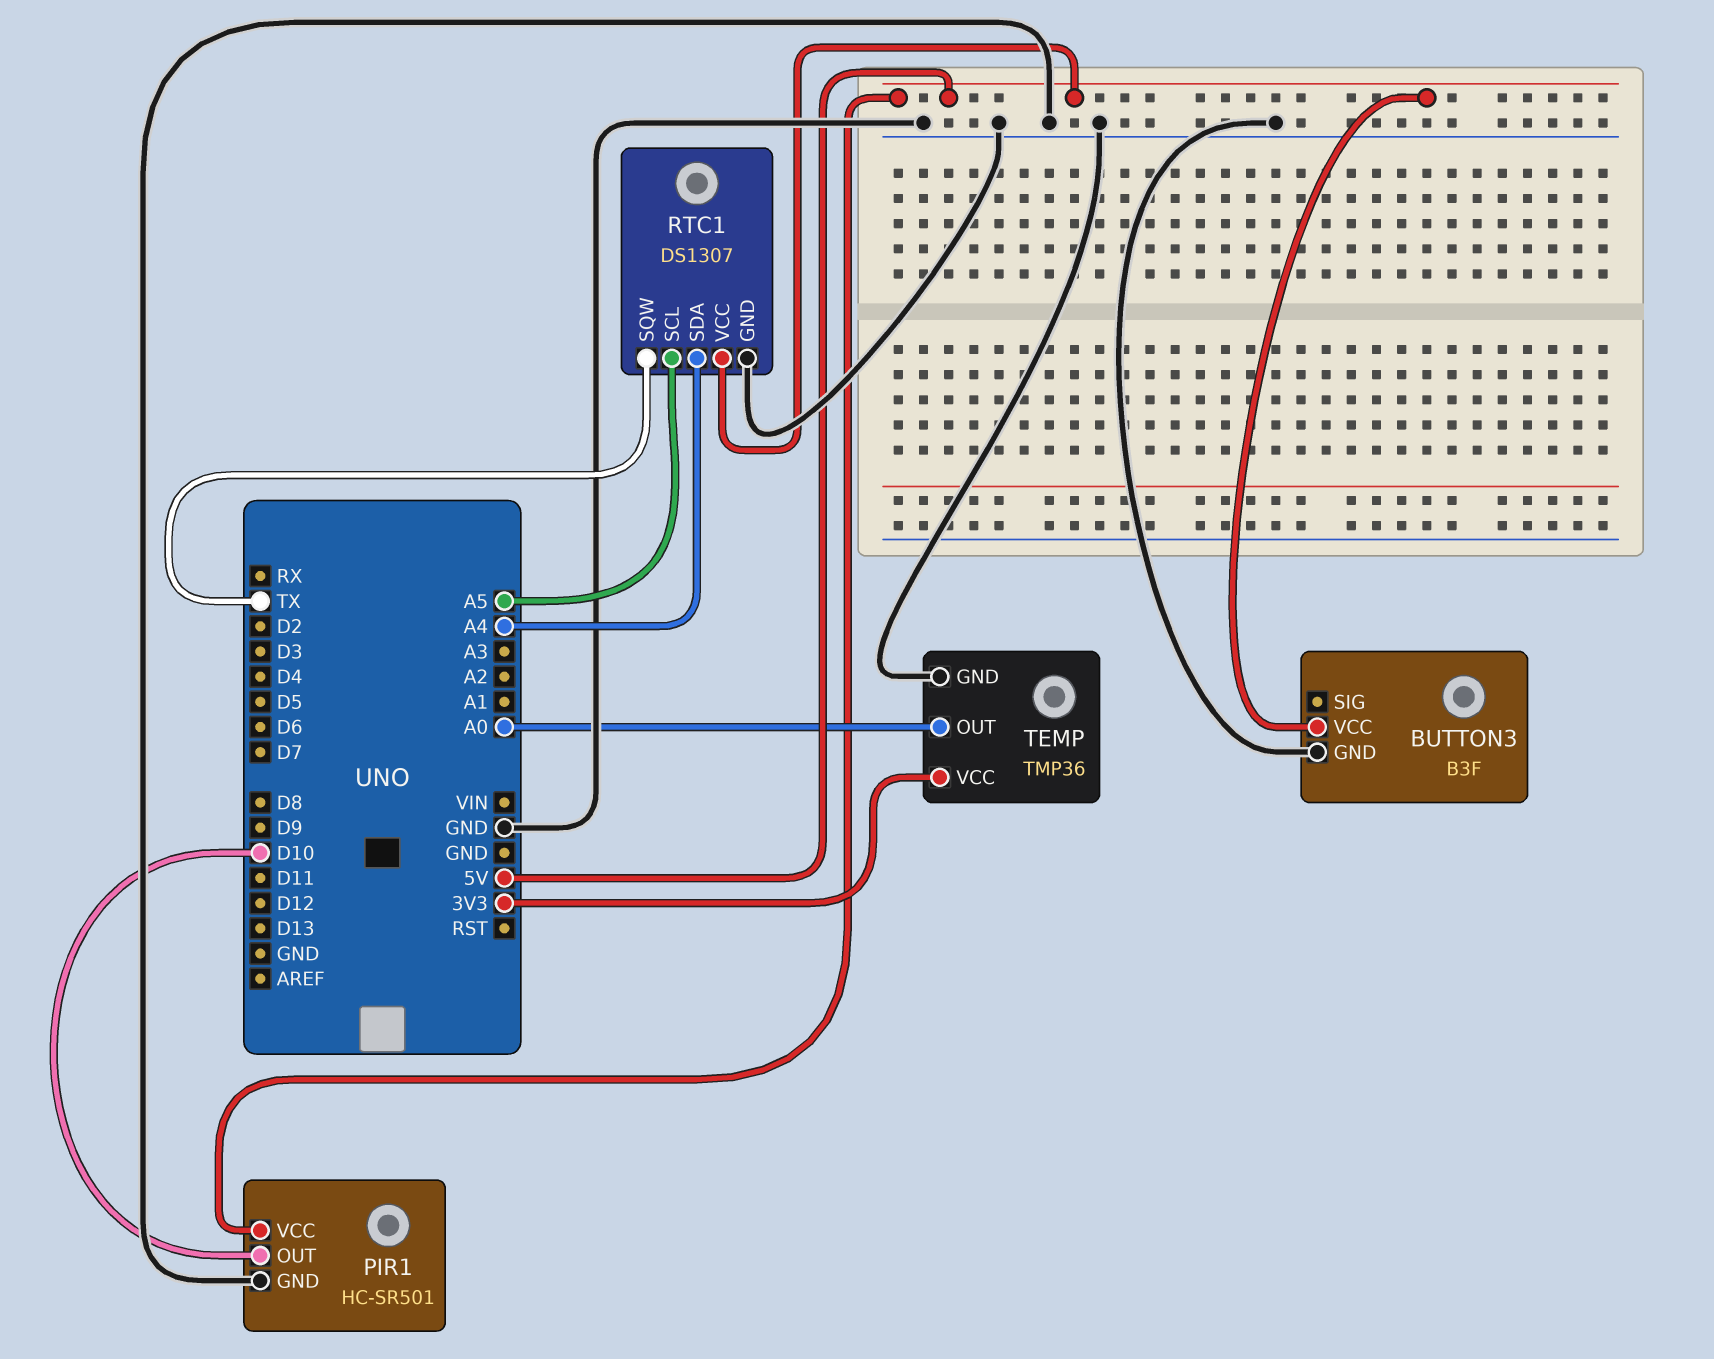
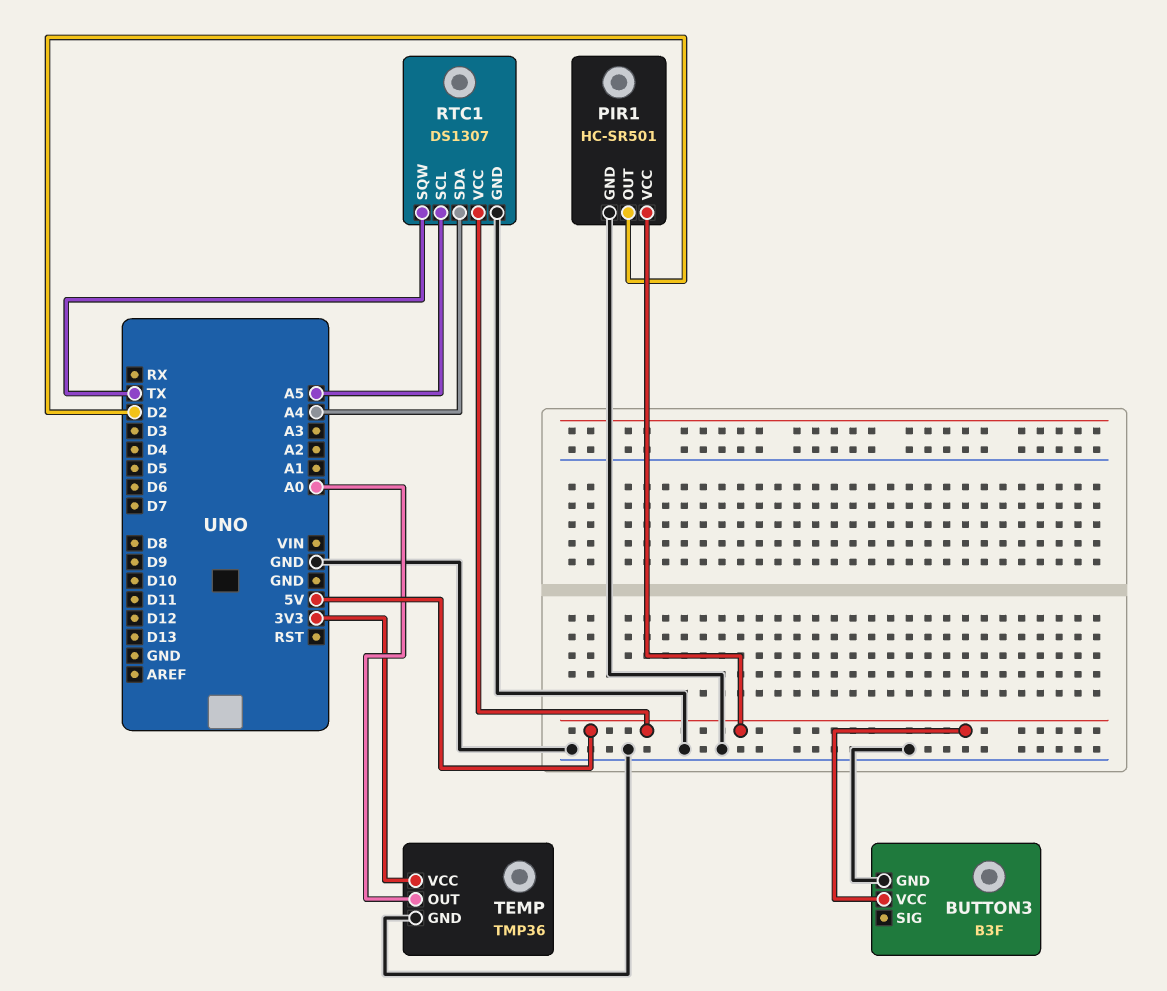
PIR1 pin OUT: D10 -> D2

